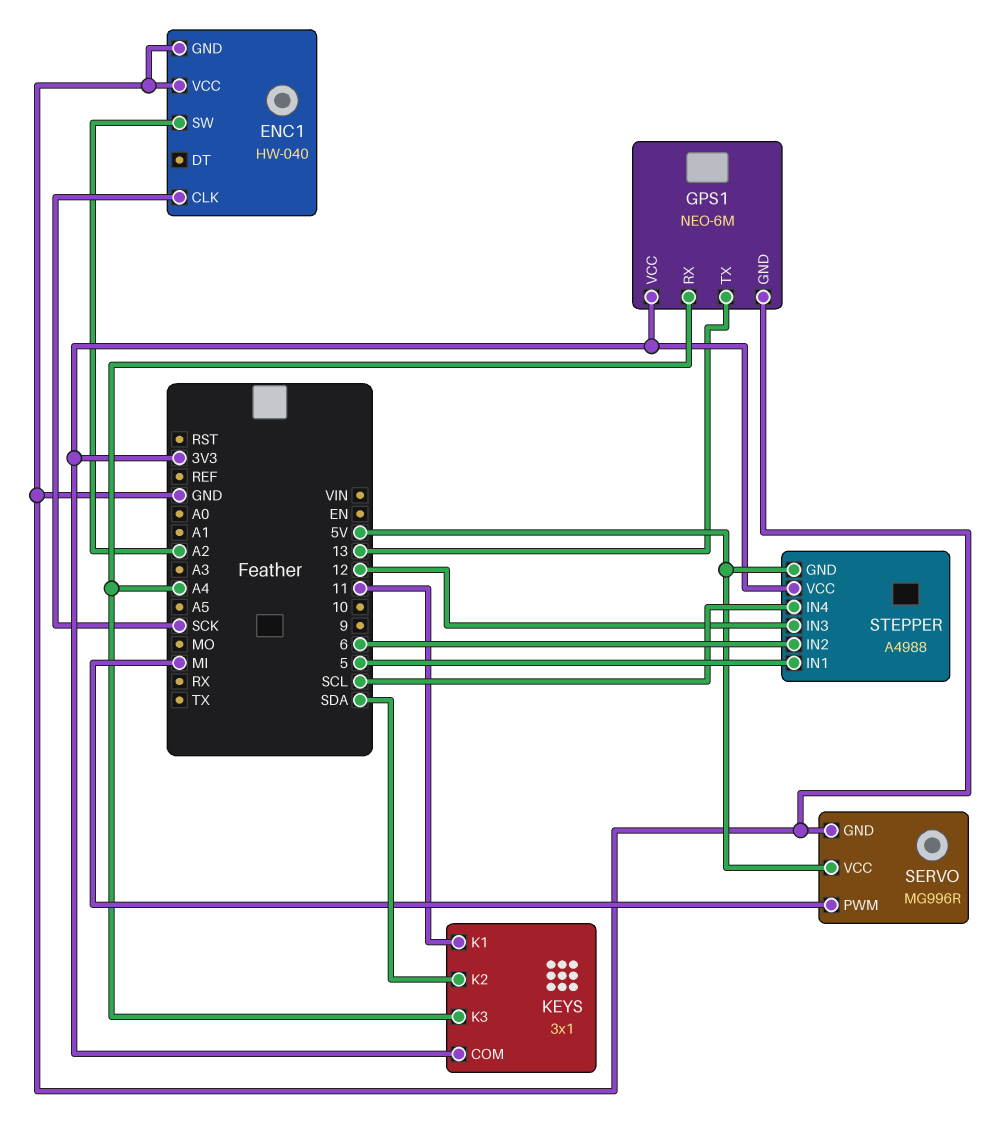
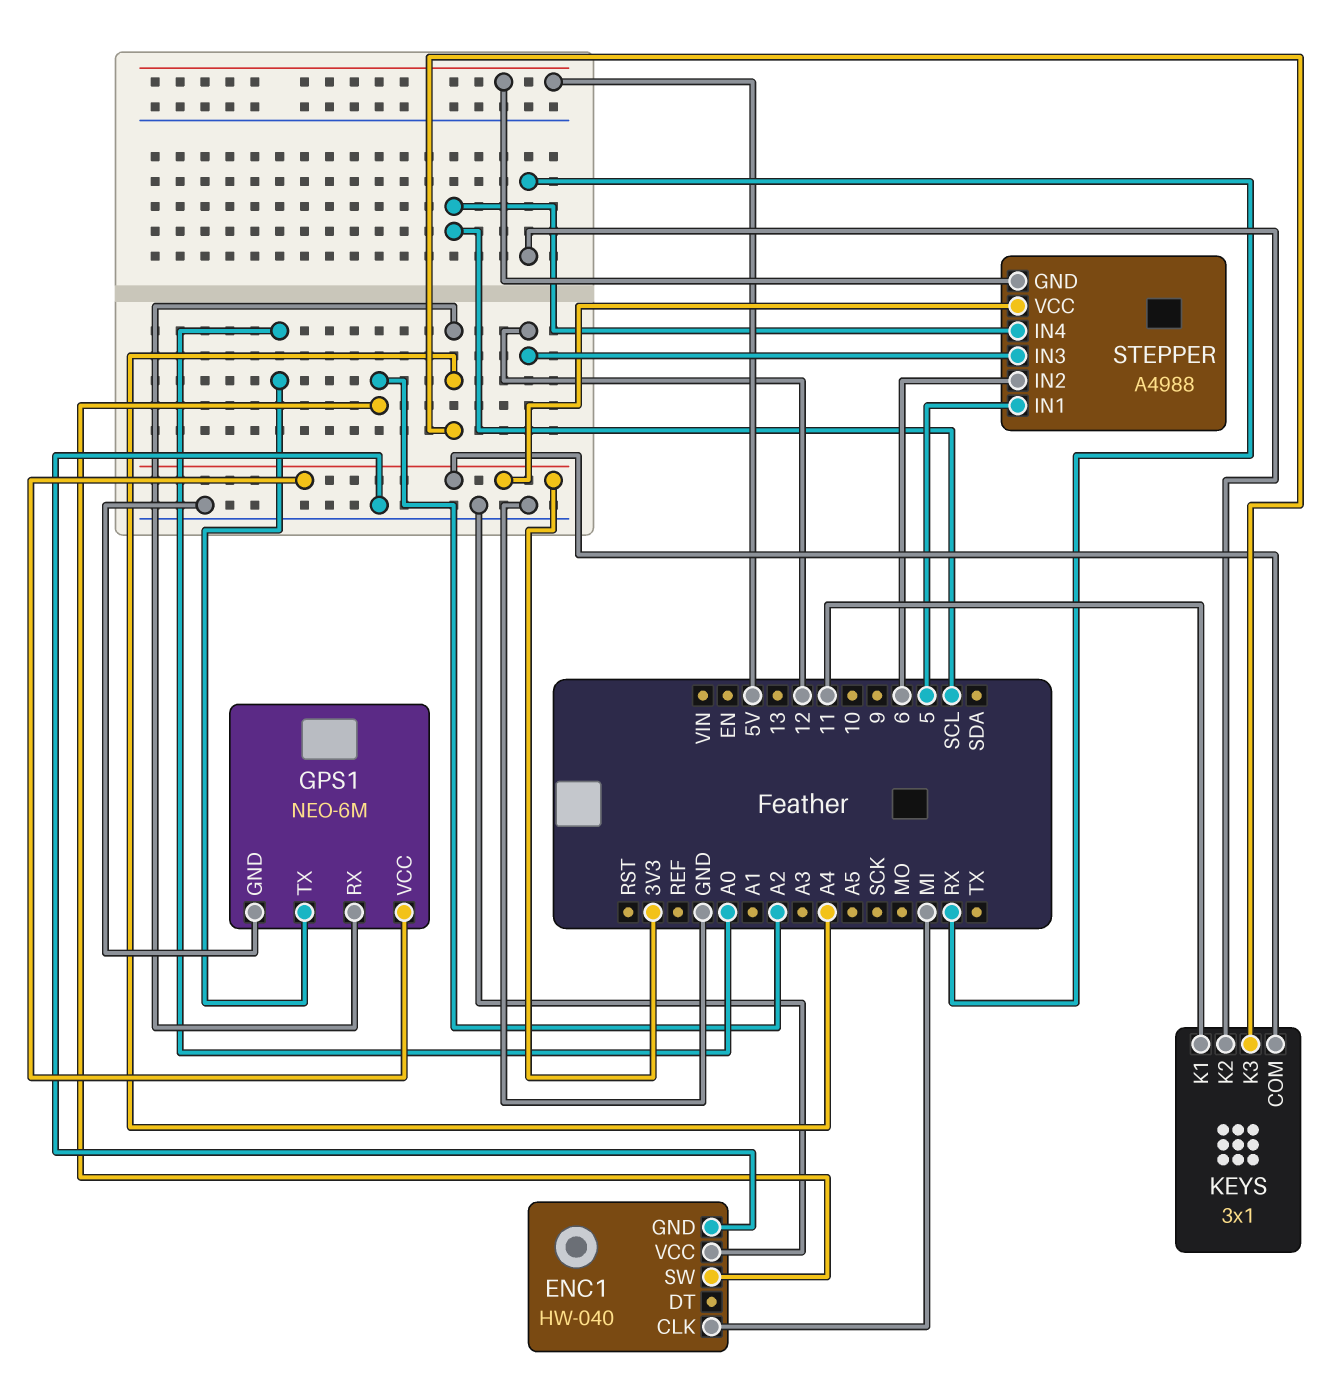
ENC1 pin CLK: SCK -> MI
GPS1 pin TX: 13 -> A0
KEYS pin K2: SDA -> RX
SERVO: MG996R -> none
SERVO pin GND: GND -> none
SERVO pin PWM: MI -> none
SERVO pin VCC: 5V -> none

